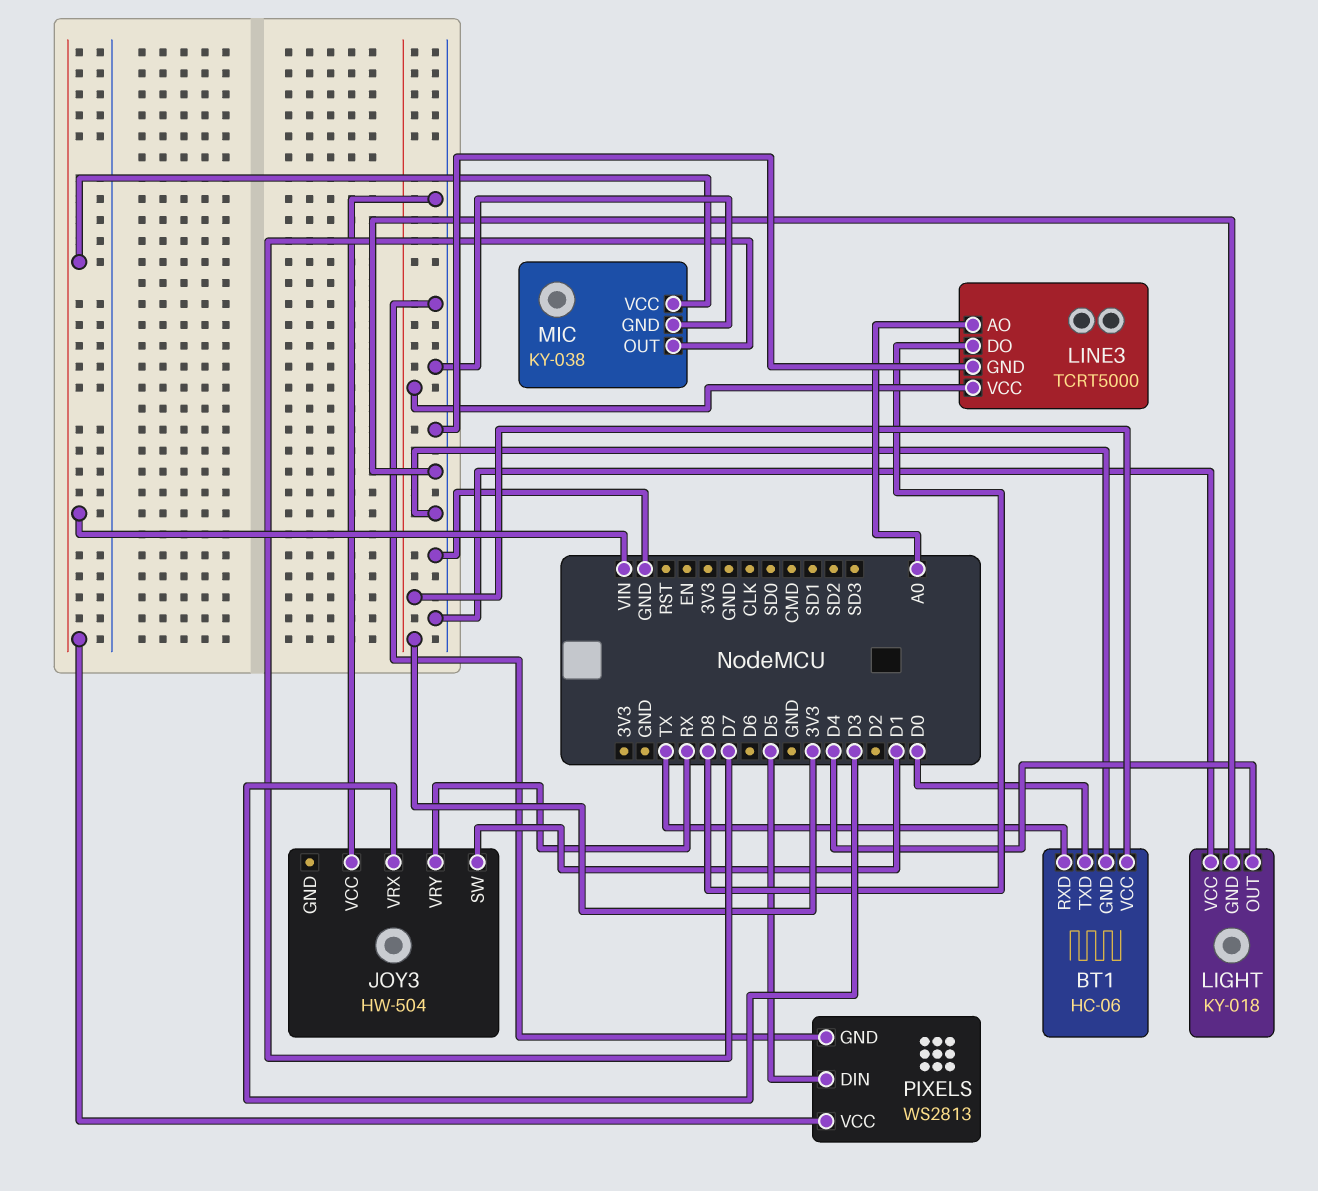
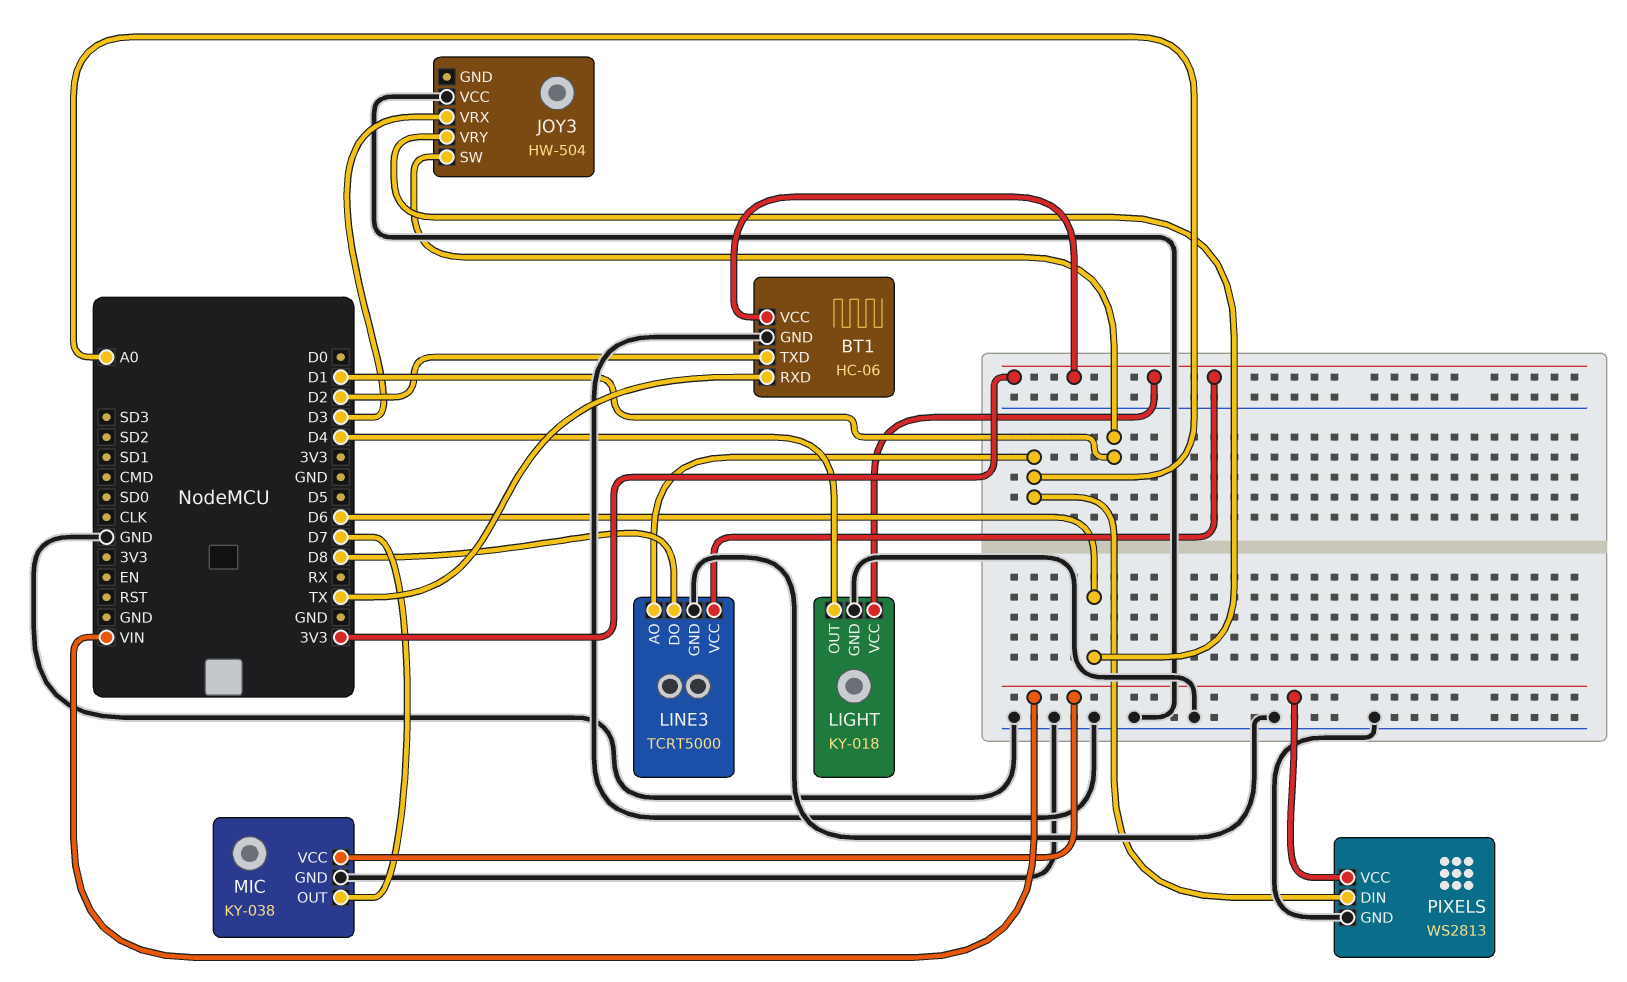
BT1 pin TXD: D0 -> D2
JOY3 pin VRY: RX -> D6
LIGHT pin VCC: GND -> 3V3
PIXELS pin DIN: D5 -> A0

